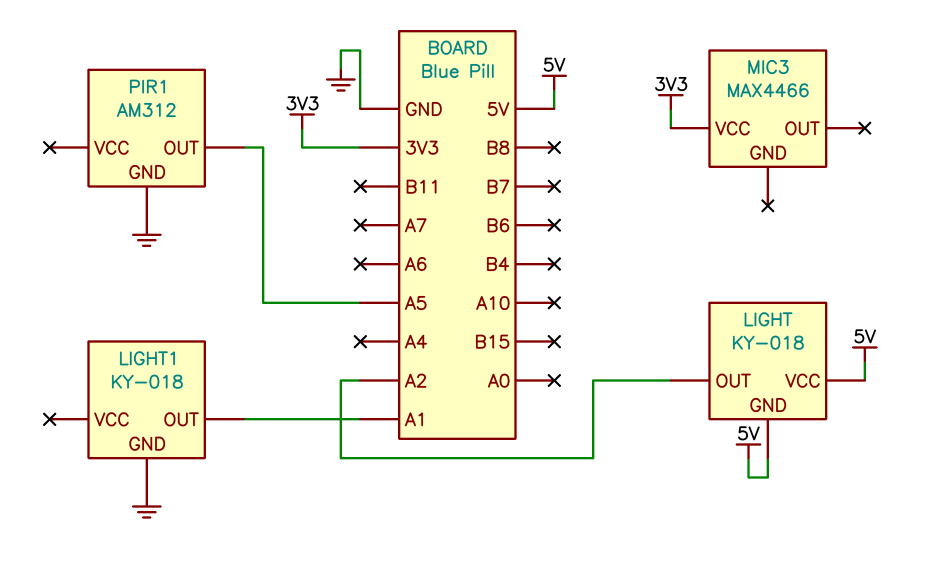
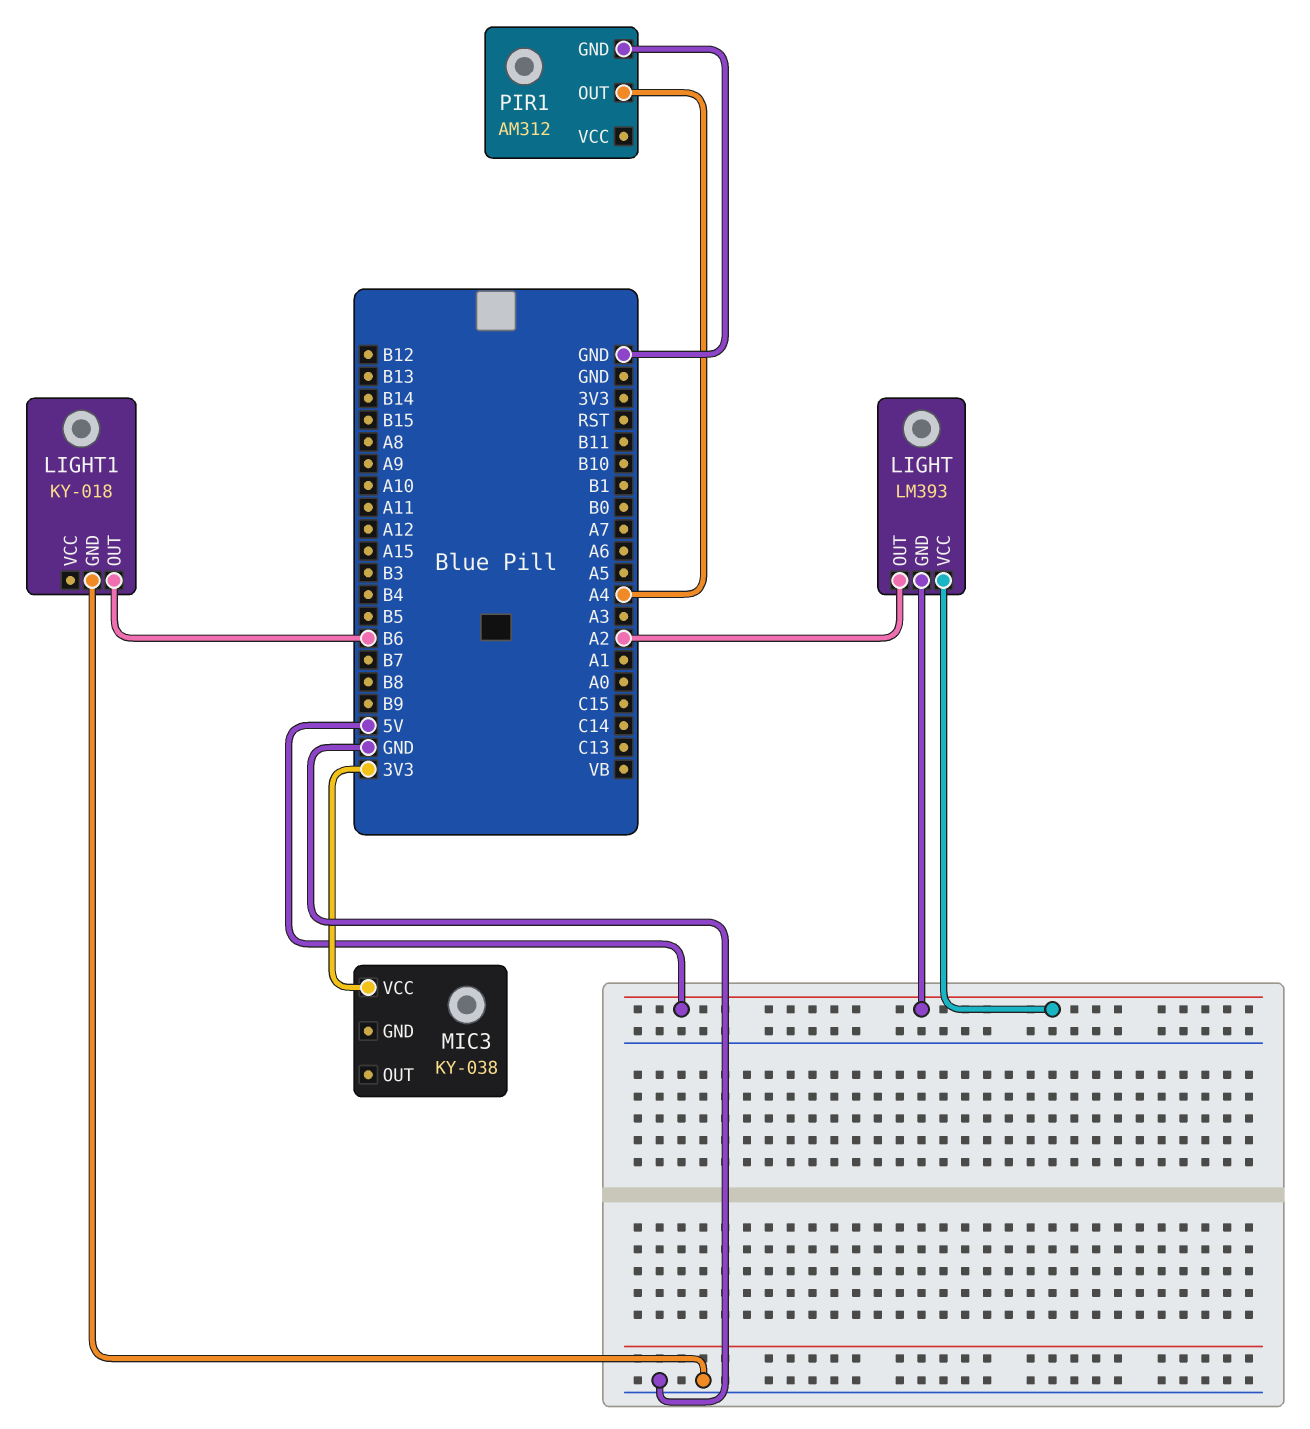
LIGHT: KY-018 -> LM393
LIGHT1 pin OUT: A1 -> B6
MIC3: MAX4466 -> KY-038
PIR1 pin OUT: A5 -> A4

